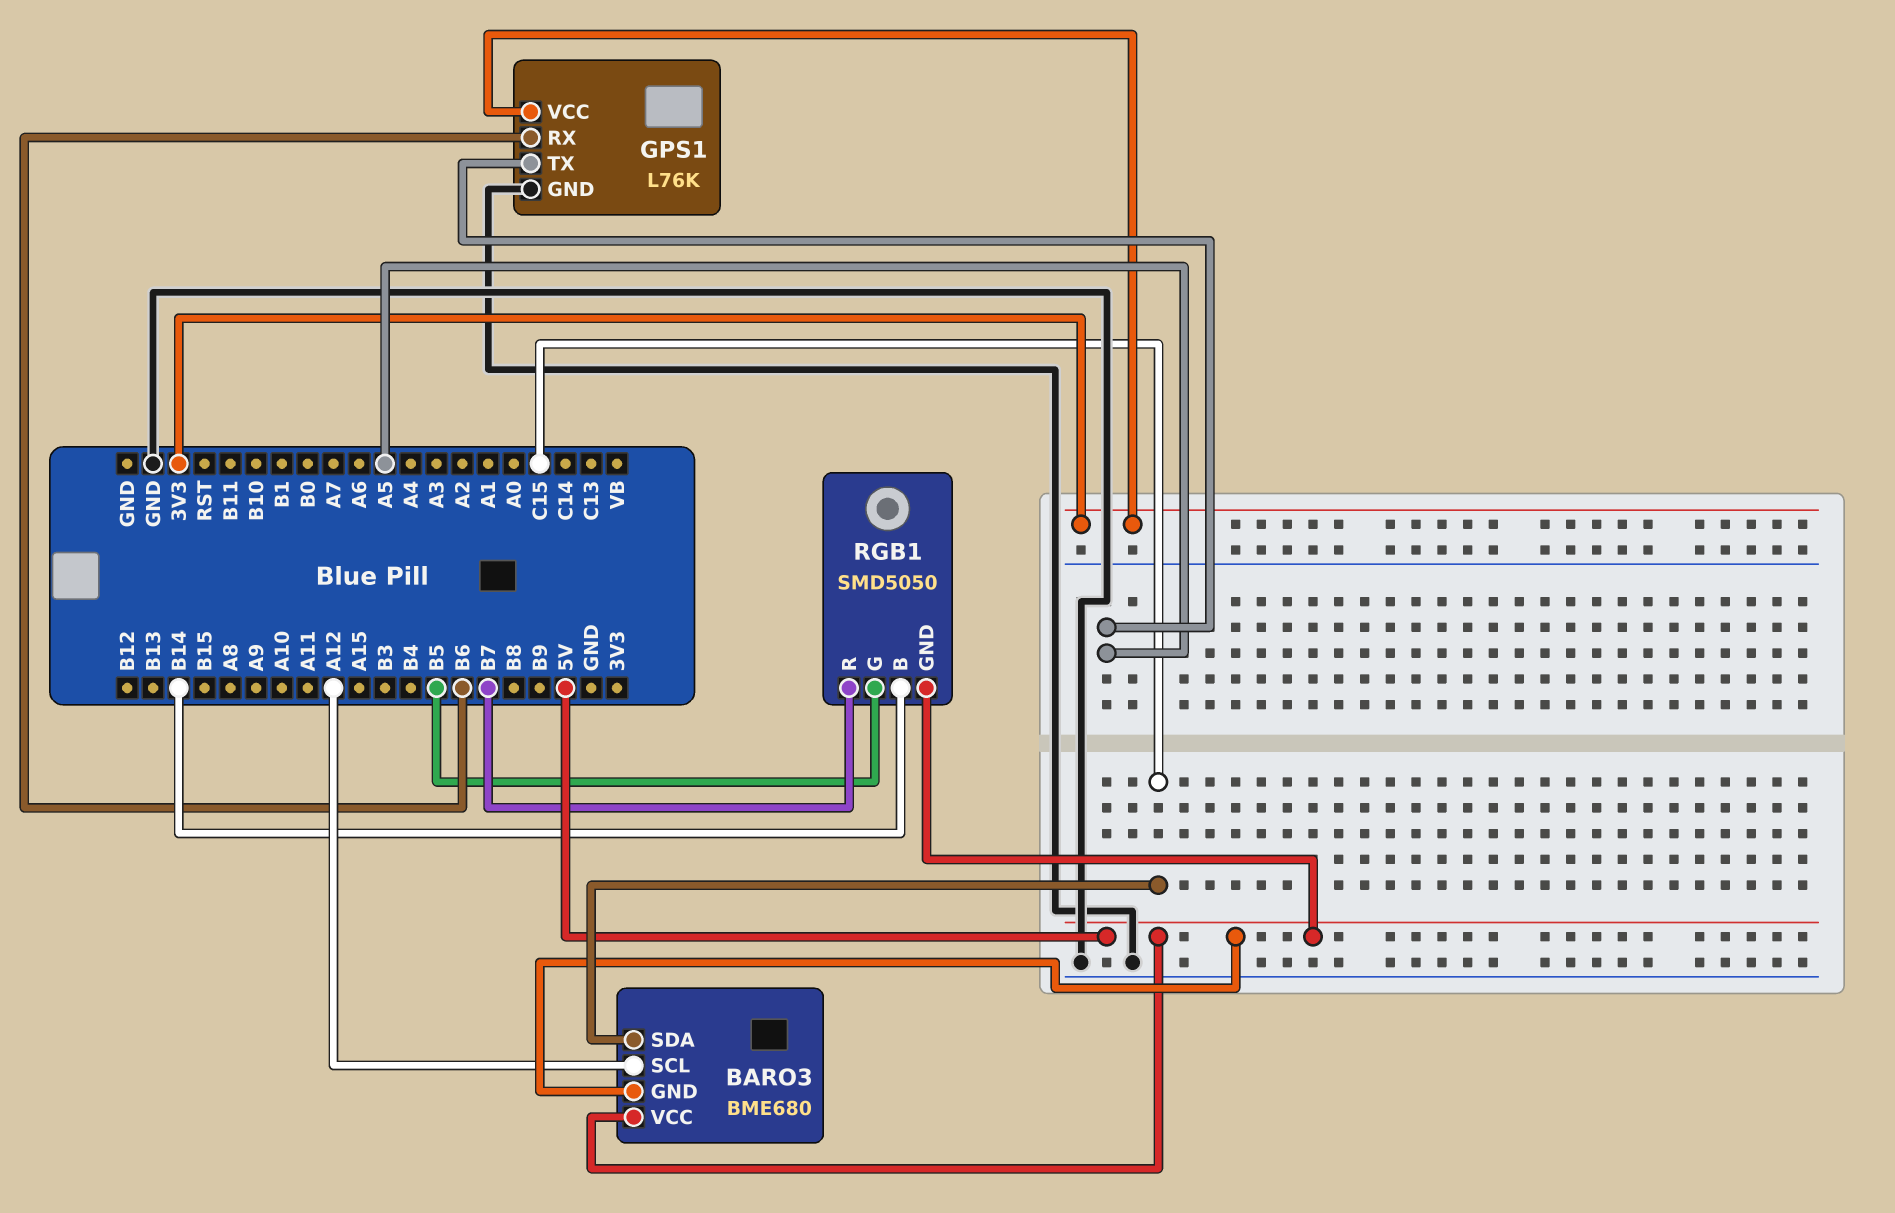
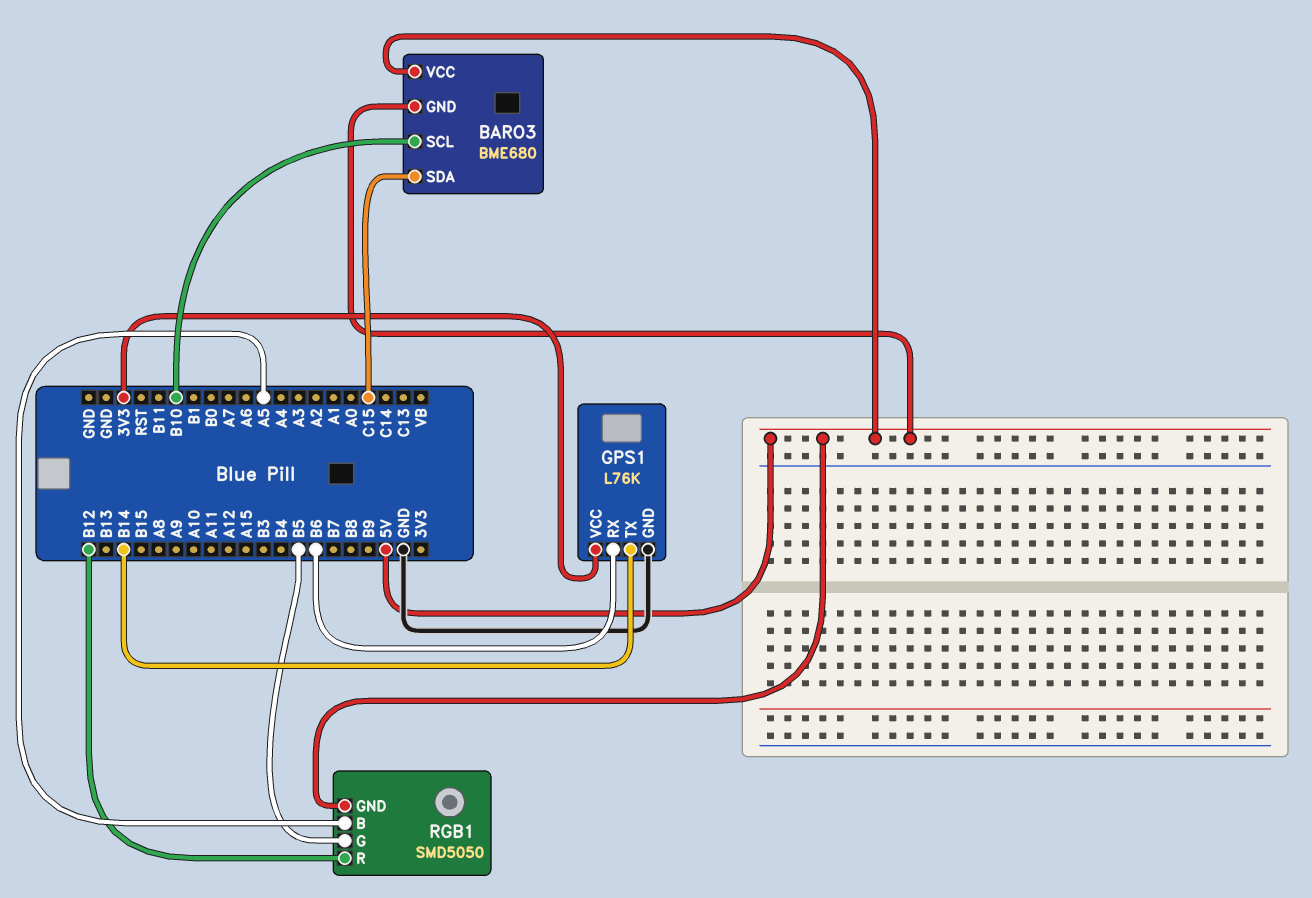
BARO3 pin SCL: A12 -> B10
GPS1 pin TX: A5 -> B14
RGB1 pin B: B14 -> A5
RGB1 pin R: B7 -> B12

